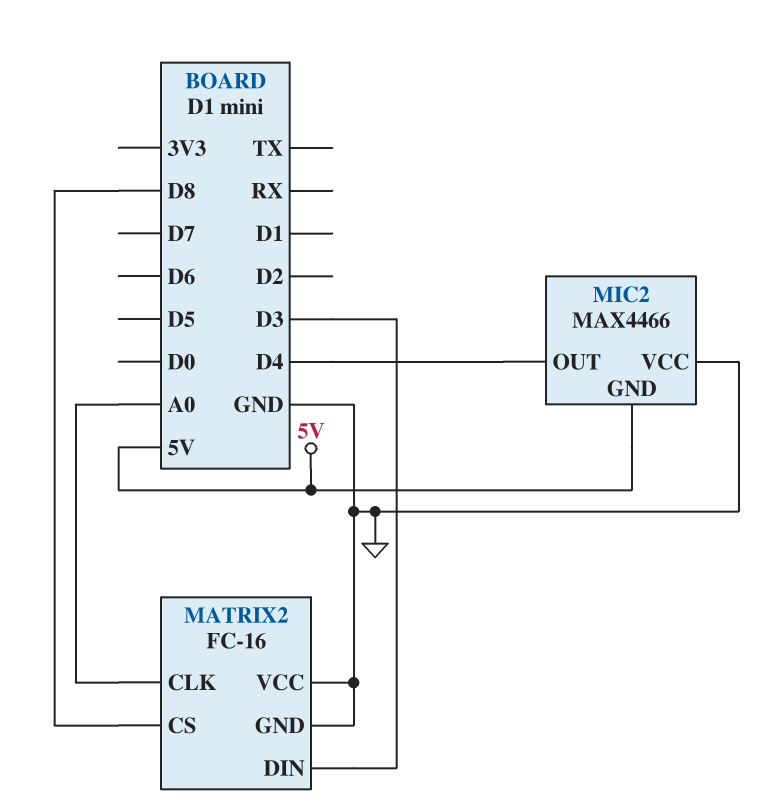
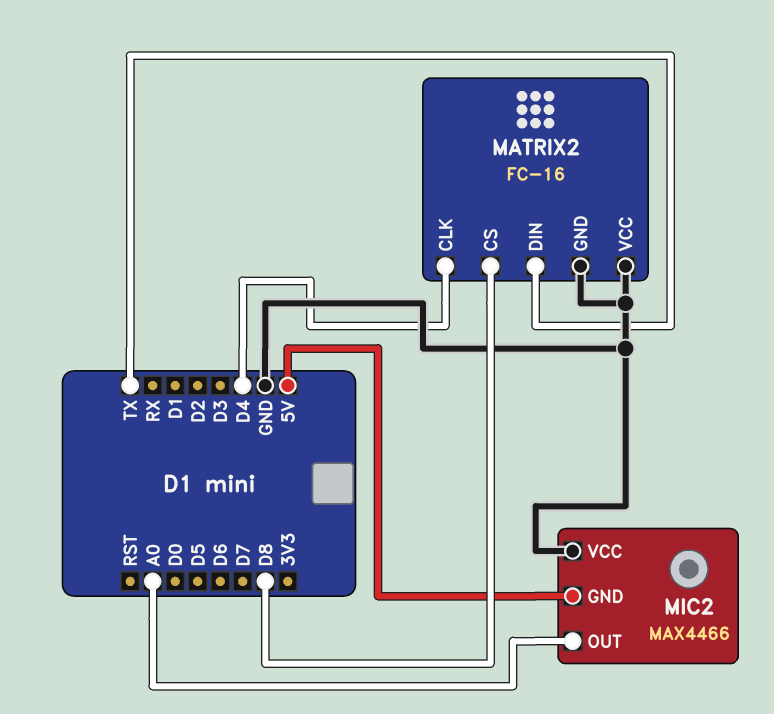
MATRIX2 pin CLK: A0 -> D4
MATRIX2 pin DIN: D3 -> TX
MIC2 pin OUT: D4 -> A0

